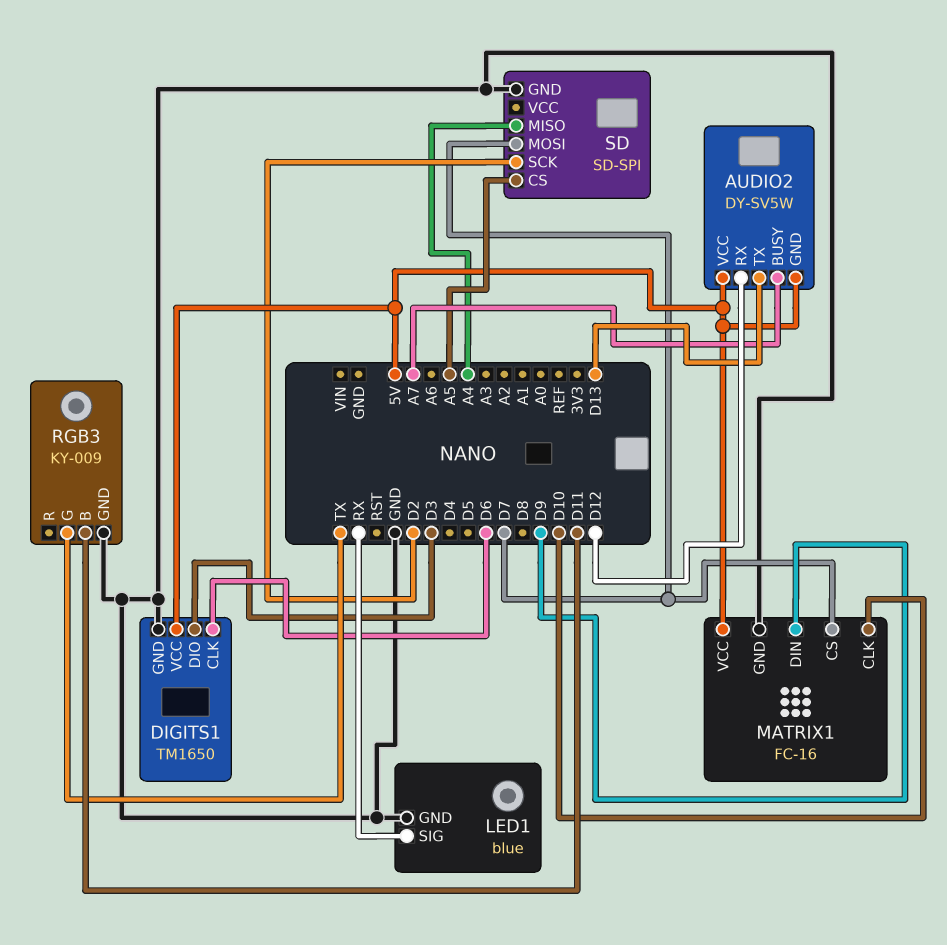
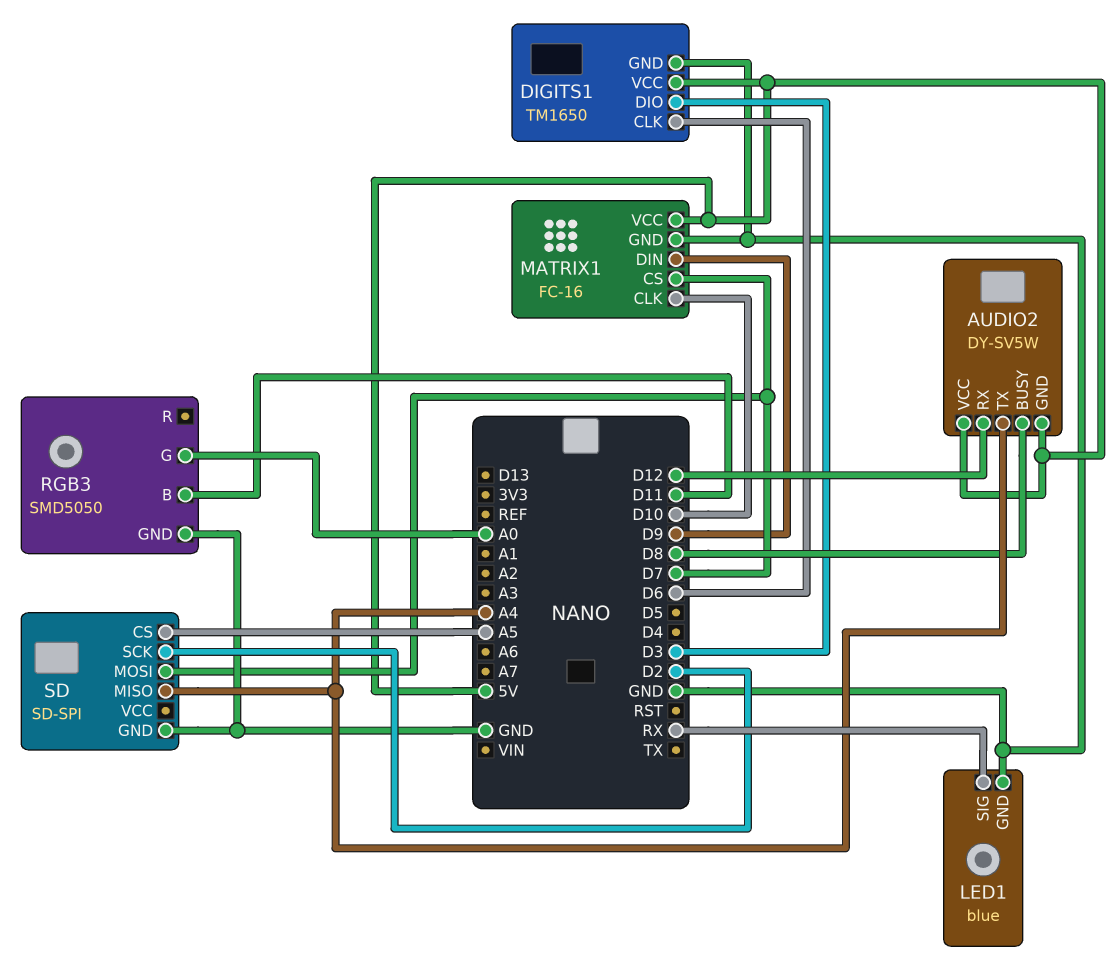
AUDIO2 pin BUSY: A7 -> D8
AUDIO2 pin TX: D13 -> A4
RGB3: KY-009 -> SMD5050
RGB3 pin G: TX -> A0

